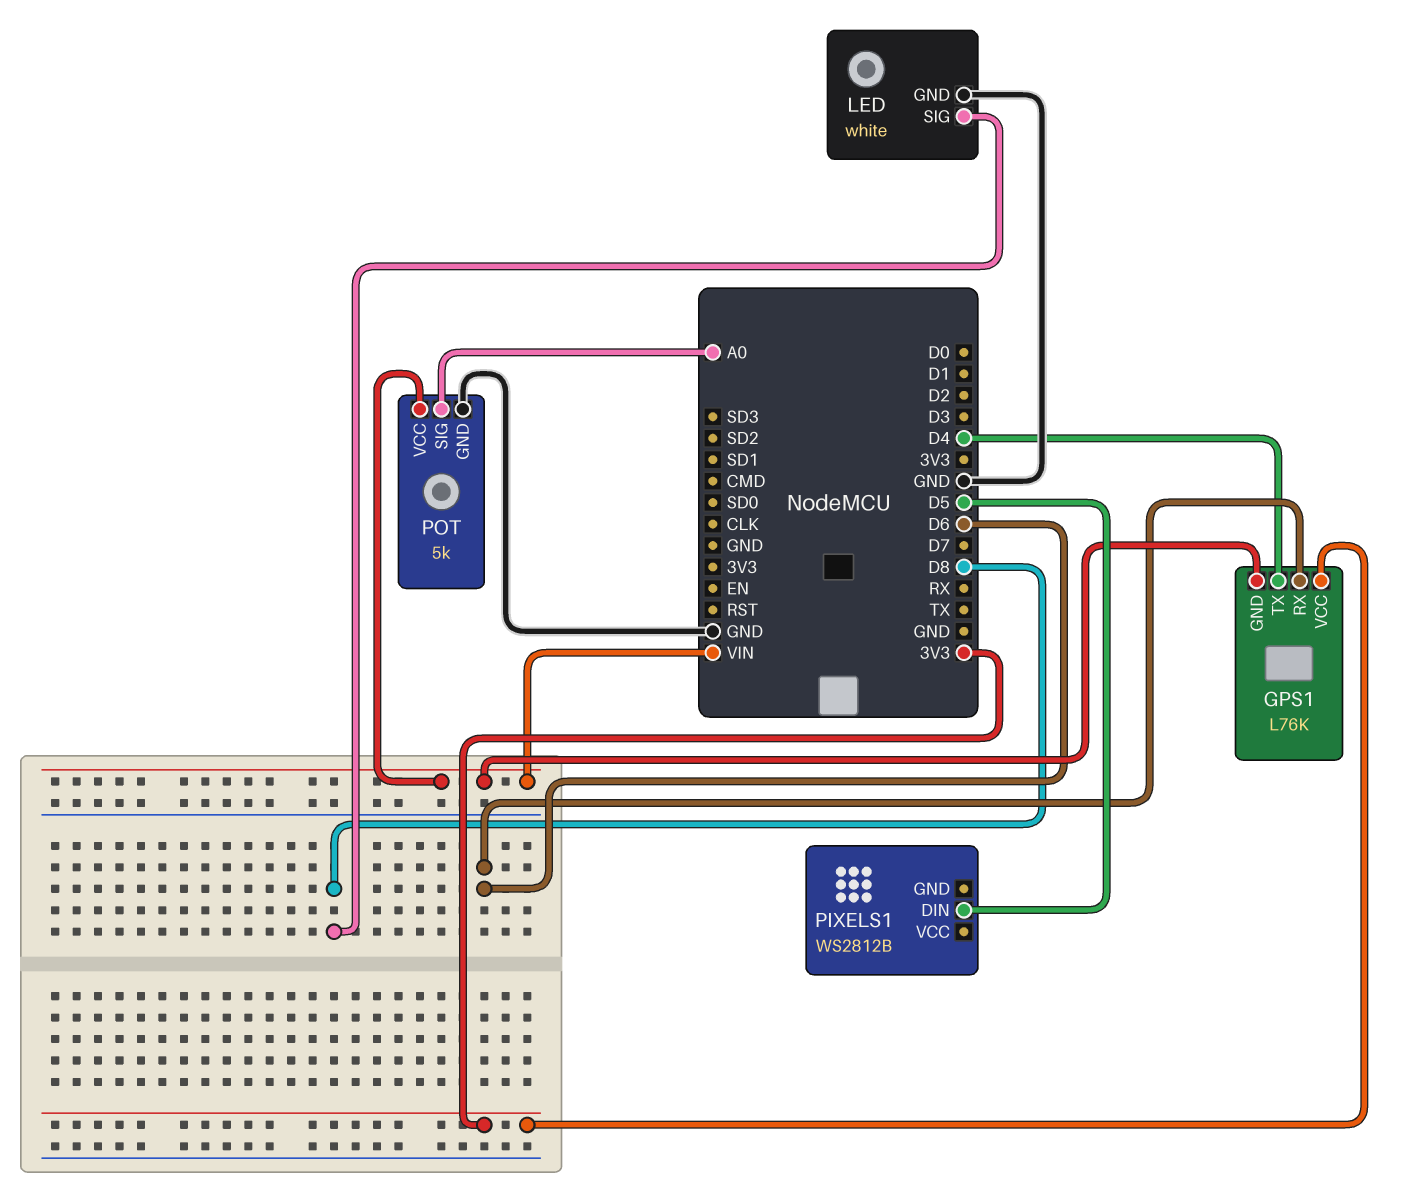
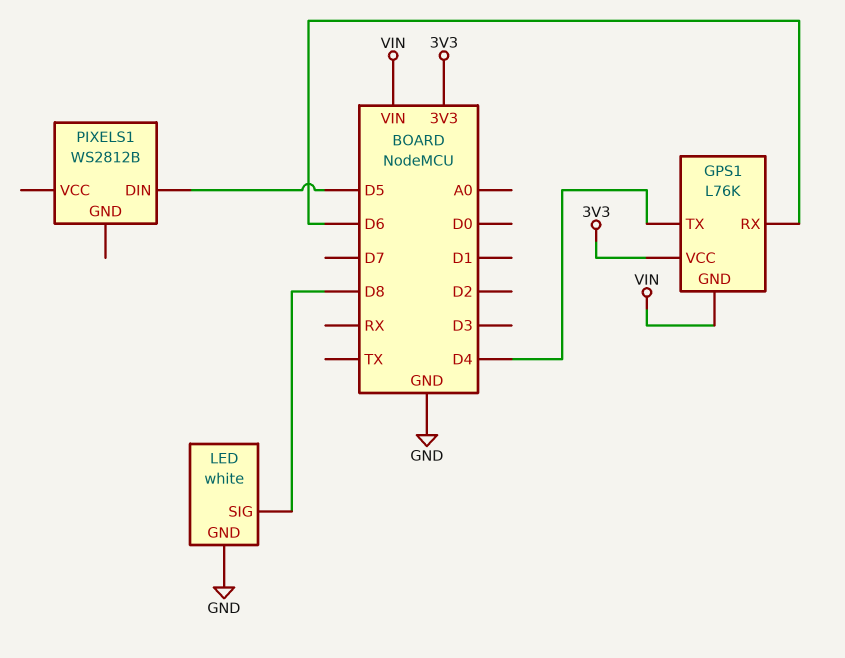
POT: 5k -> none
POT pin GND: GND -> none
POT pin SIG: A0 -> none
POT pin VCC: VIN -> none

